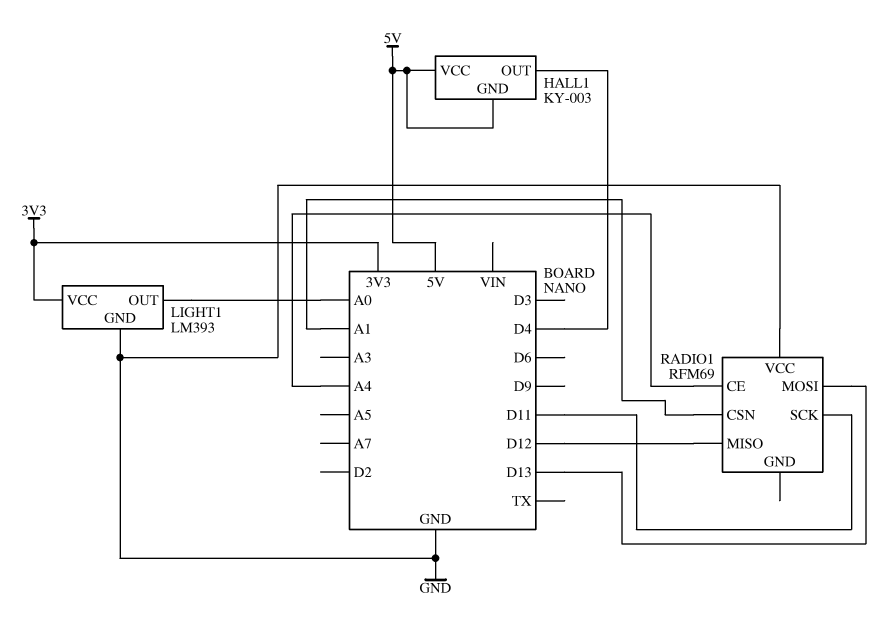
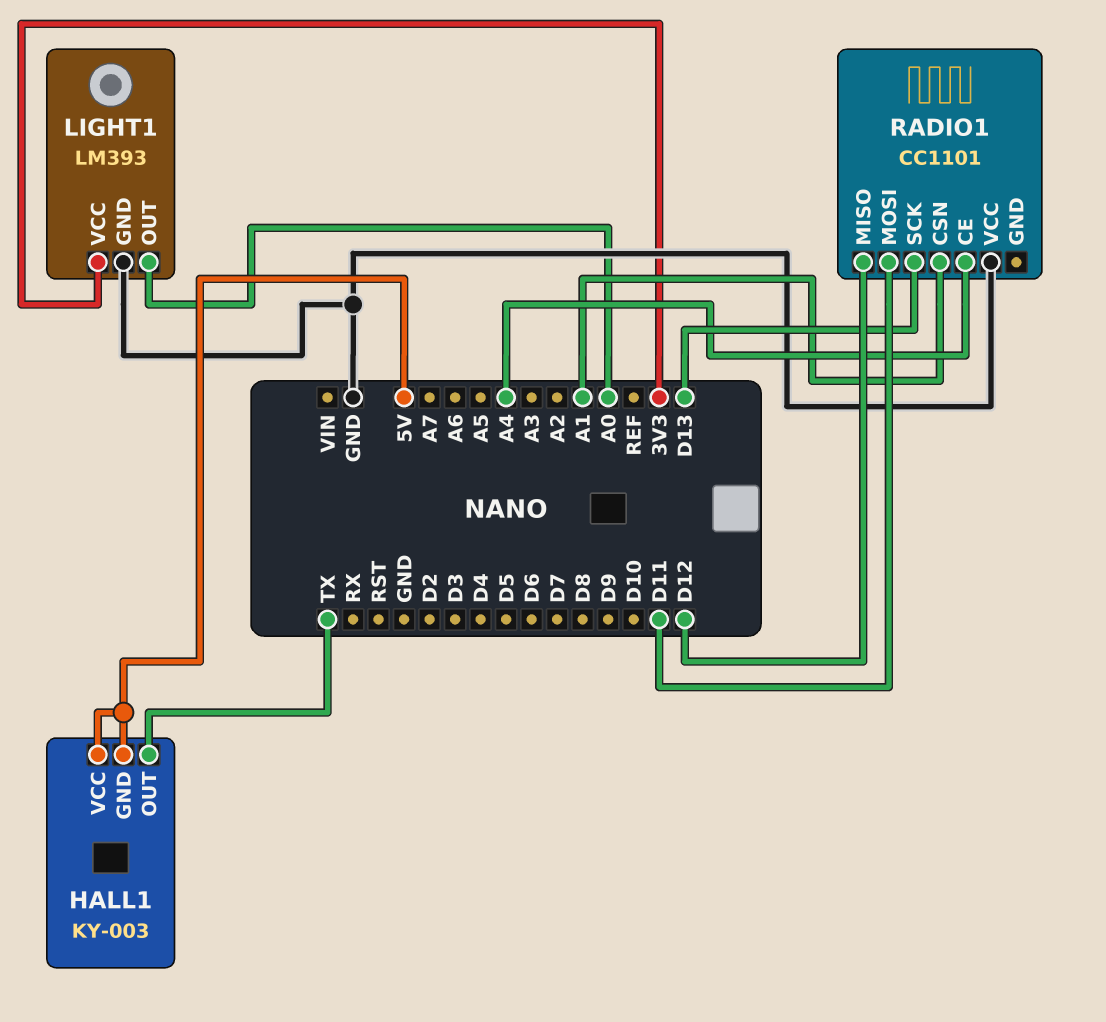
HALL1 pin OUT: D4 -> TX
RADIO1: RFM69 -> CC1101
RADIO1 pin MOSI: D13 -> D11
RADIO1 pin SCK: D11 -> D13

